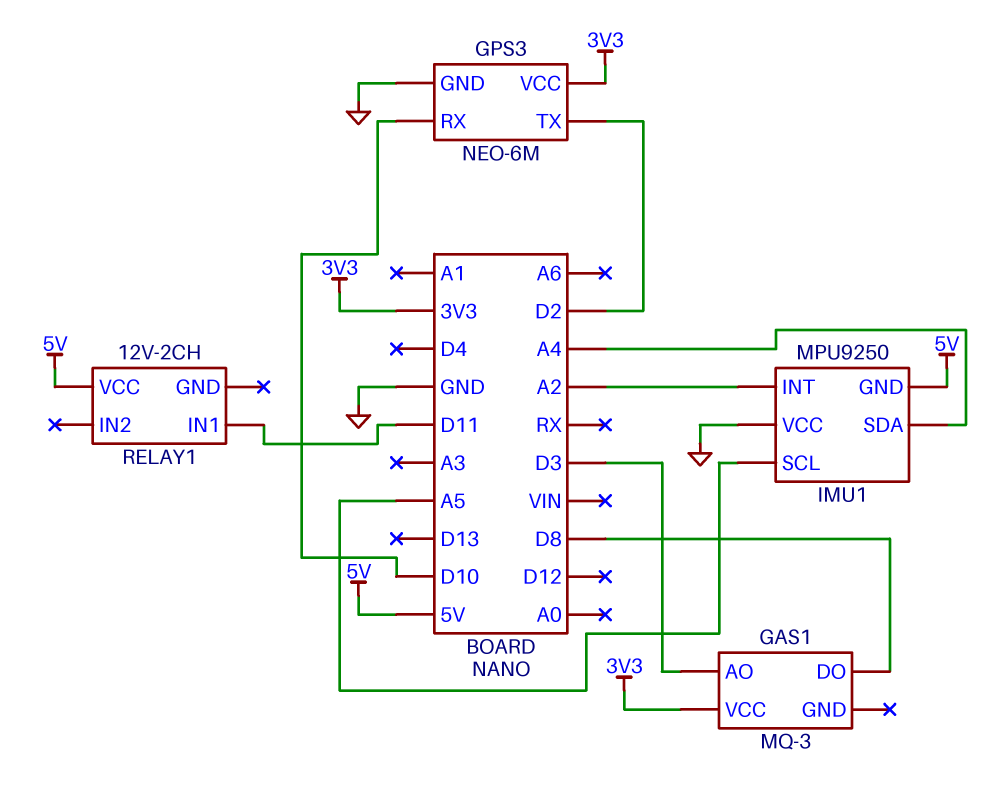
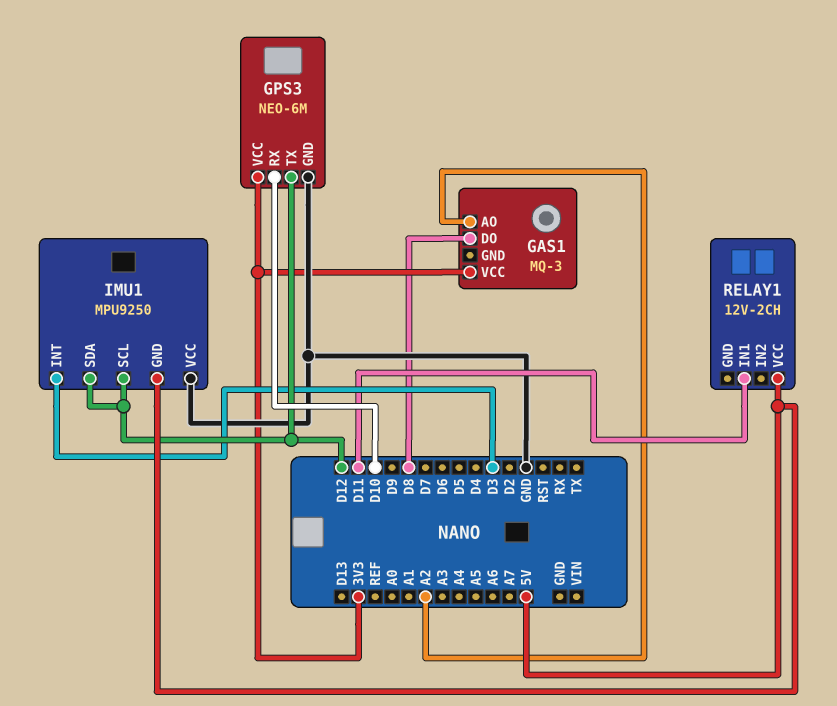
GAS1 pin AO: D3 -> A2
GPS3 pin TX: D2 -> D12
IMU1 pin INT: A2 -> D3
IMU1 pin SCL: A5 -> D12
IMU1 pin SDA: A4 -> D12

